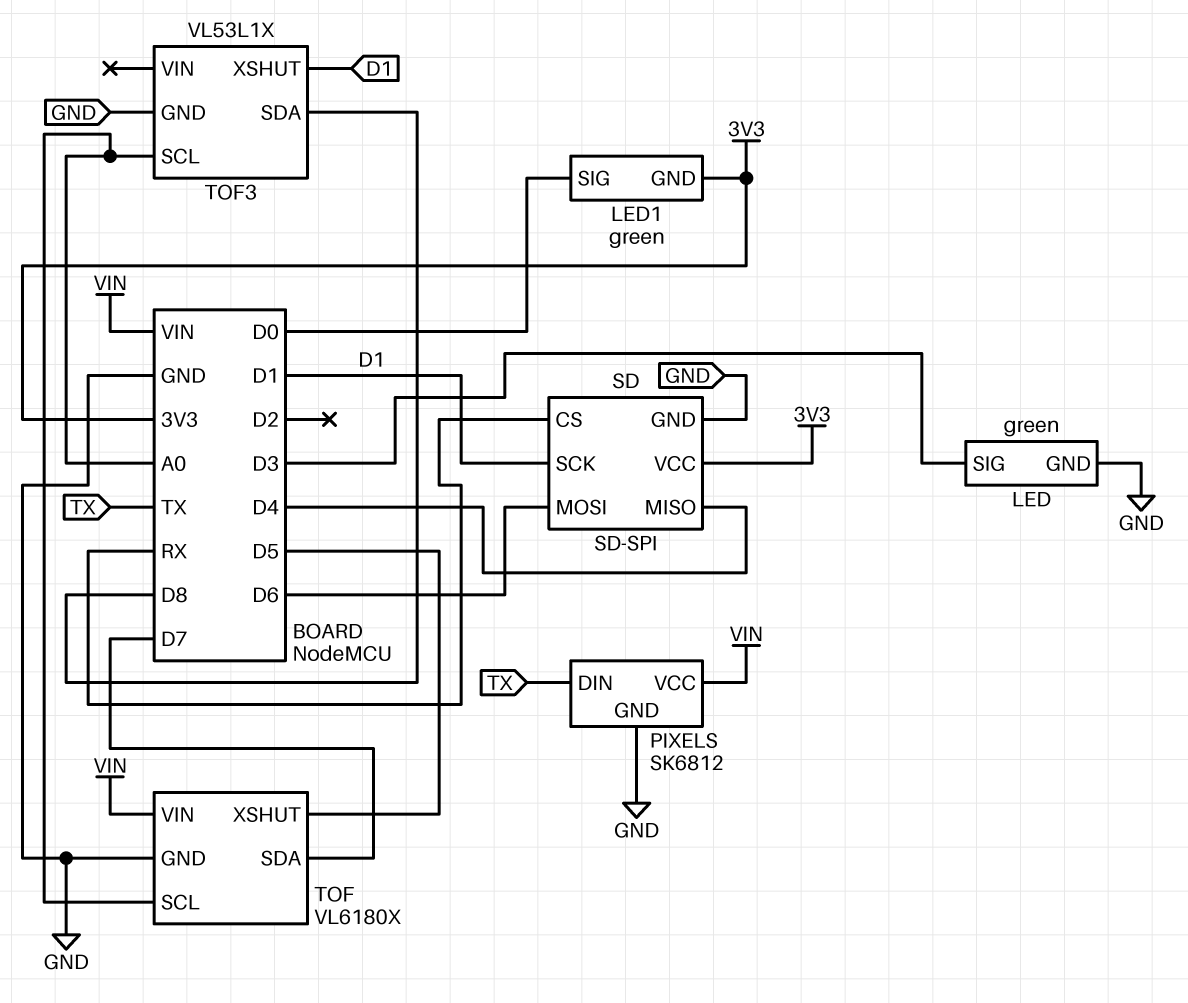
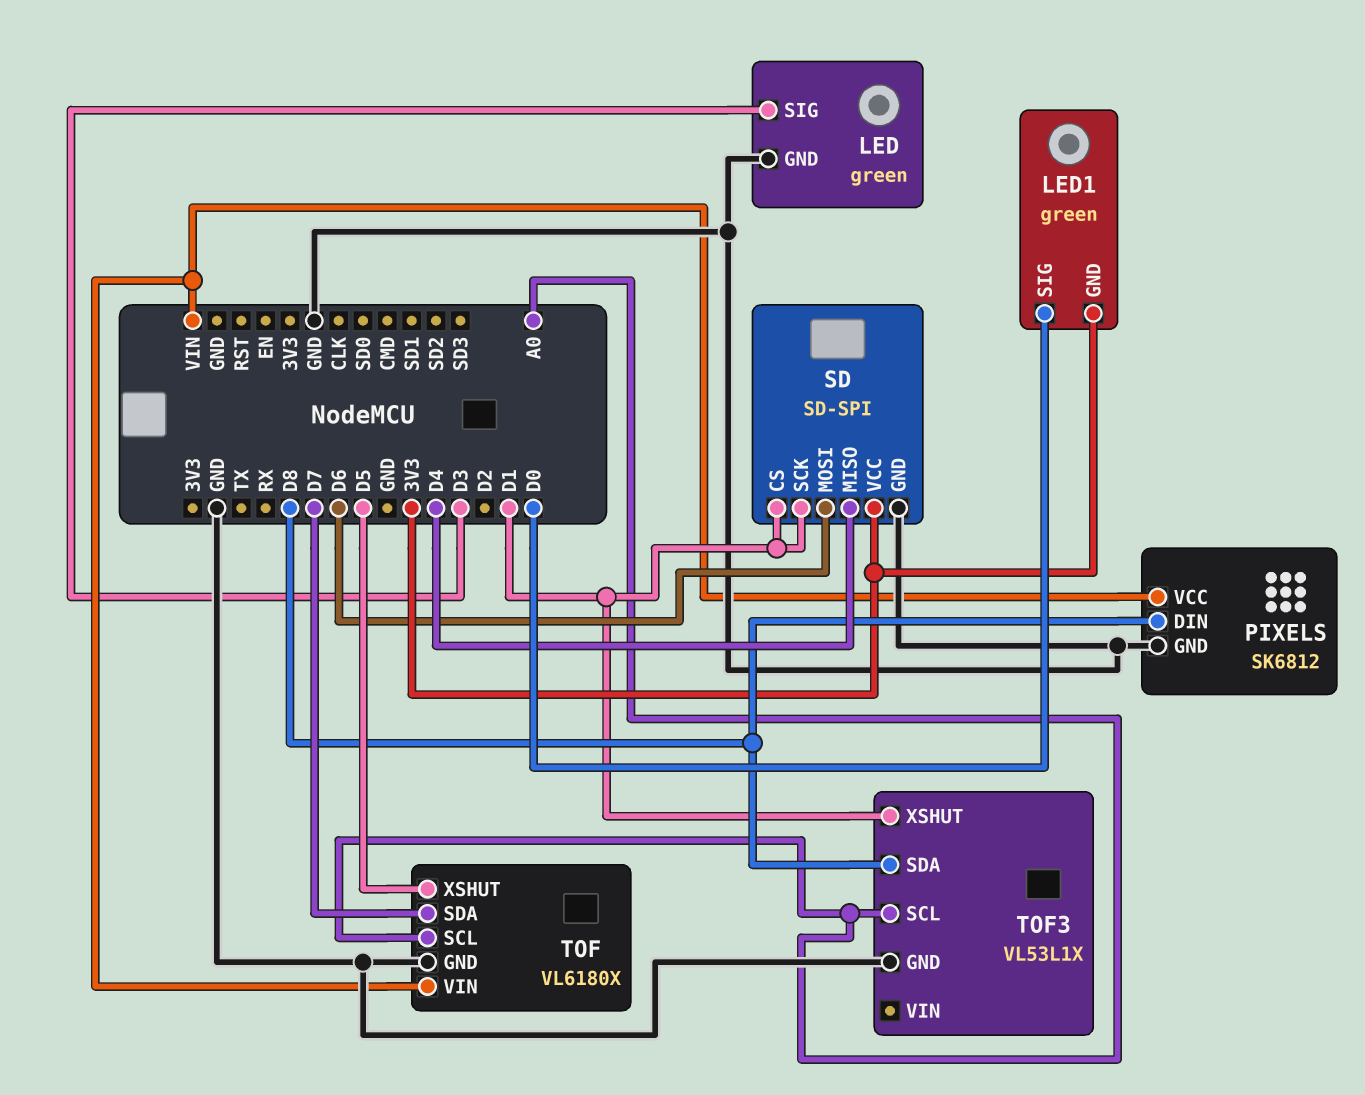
PIXELS pin DIN: TX -> D8
SD pin CS: RX -> D1

